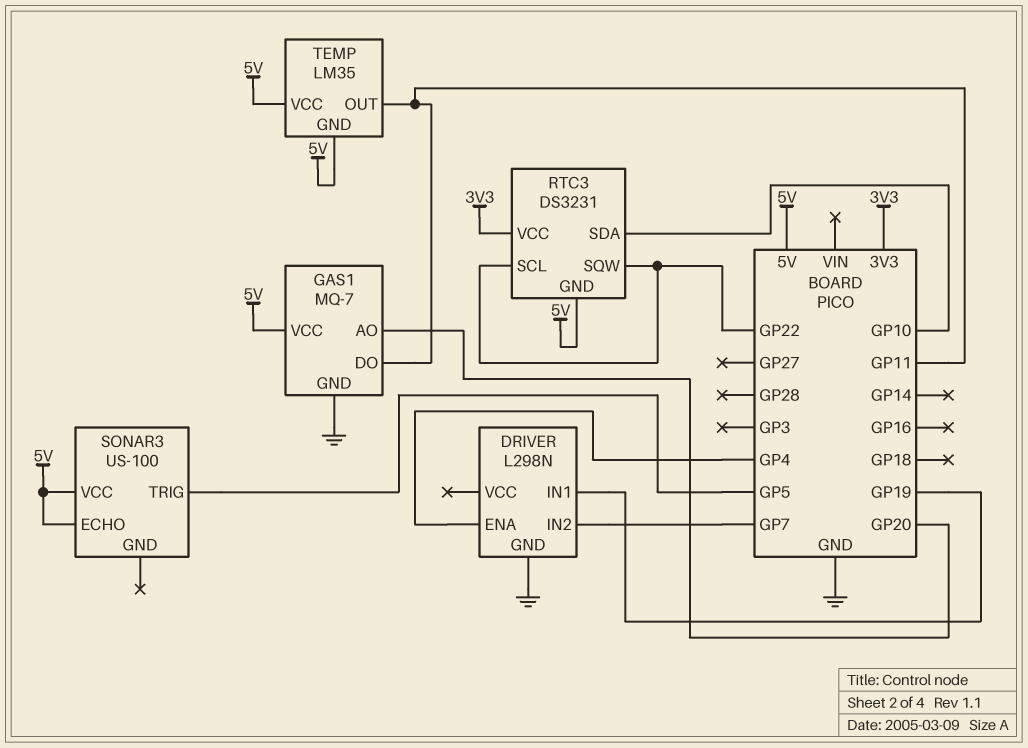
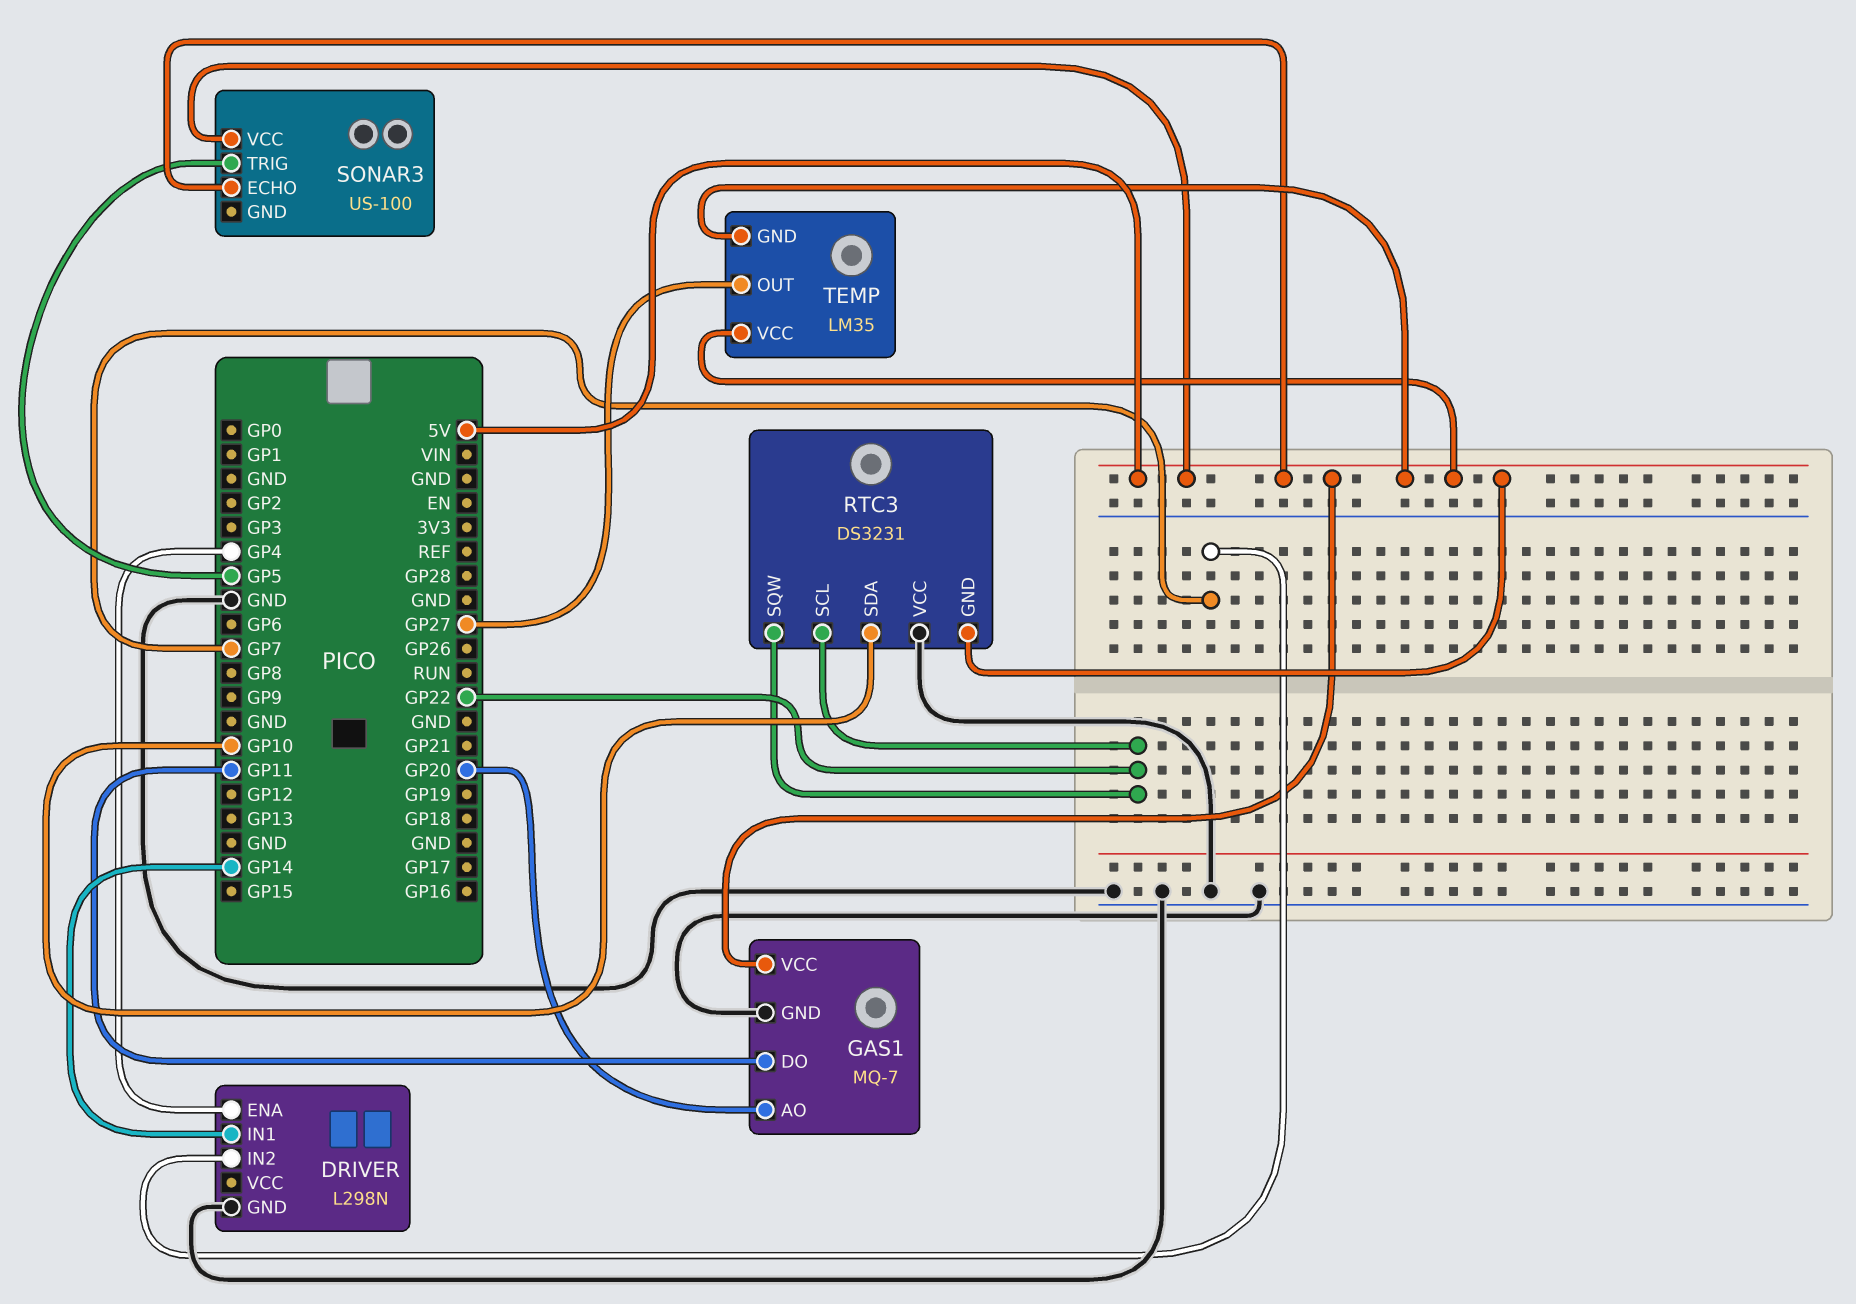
DRIVER pin IN1: GP19 -> GP14
RTC3 pin VCC: 3V3 -> GND
TEMP pin OUT: GP11 -> GP27

